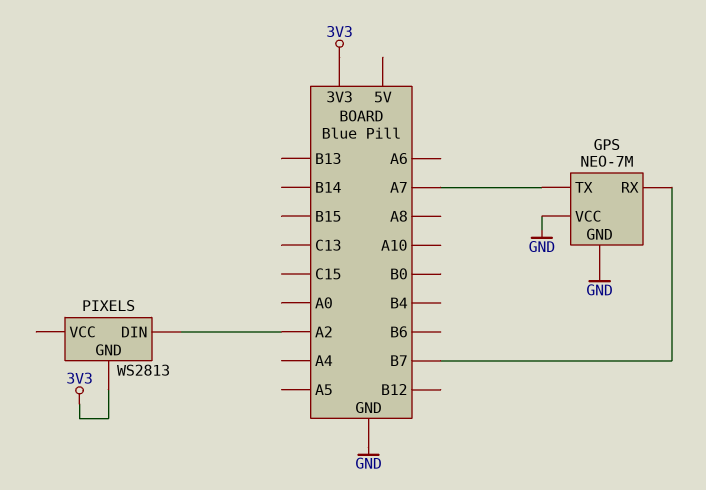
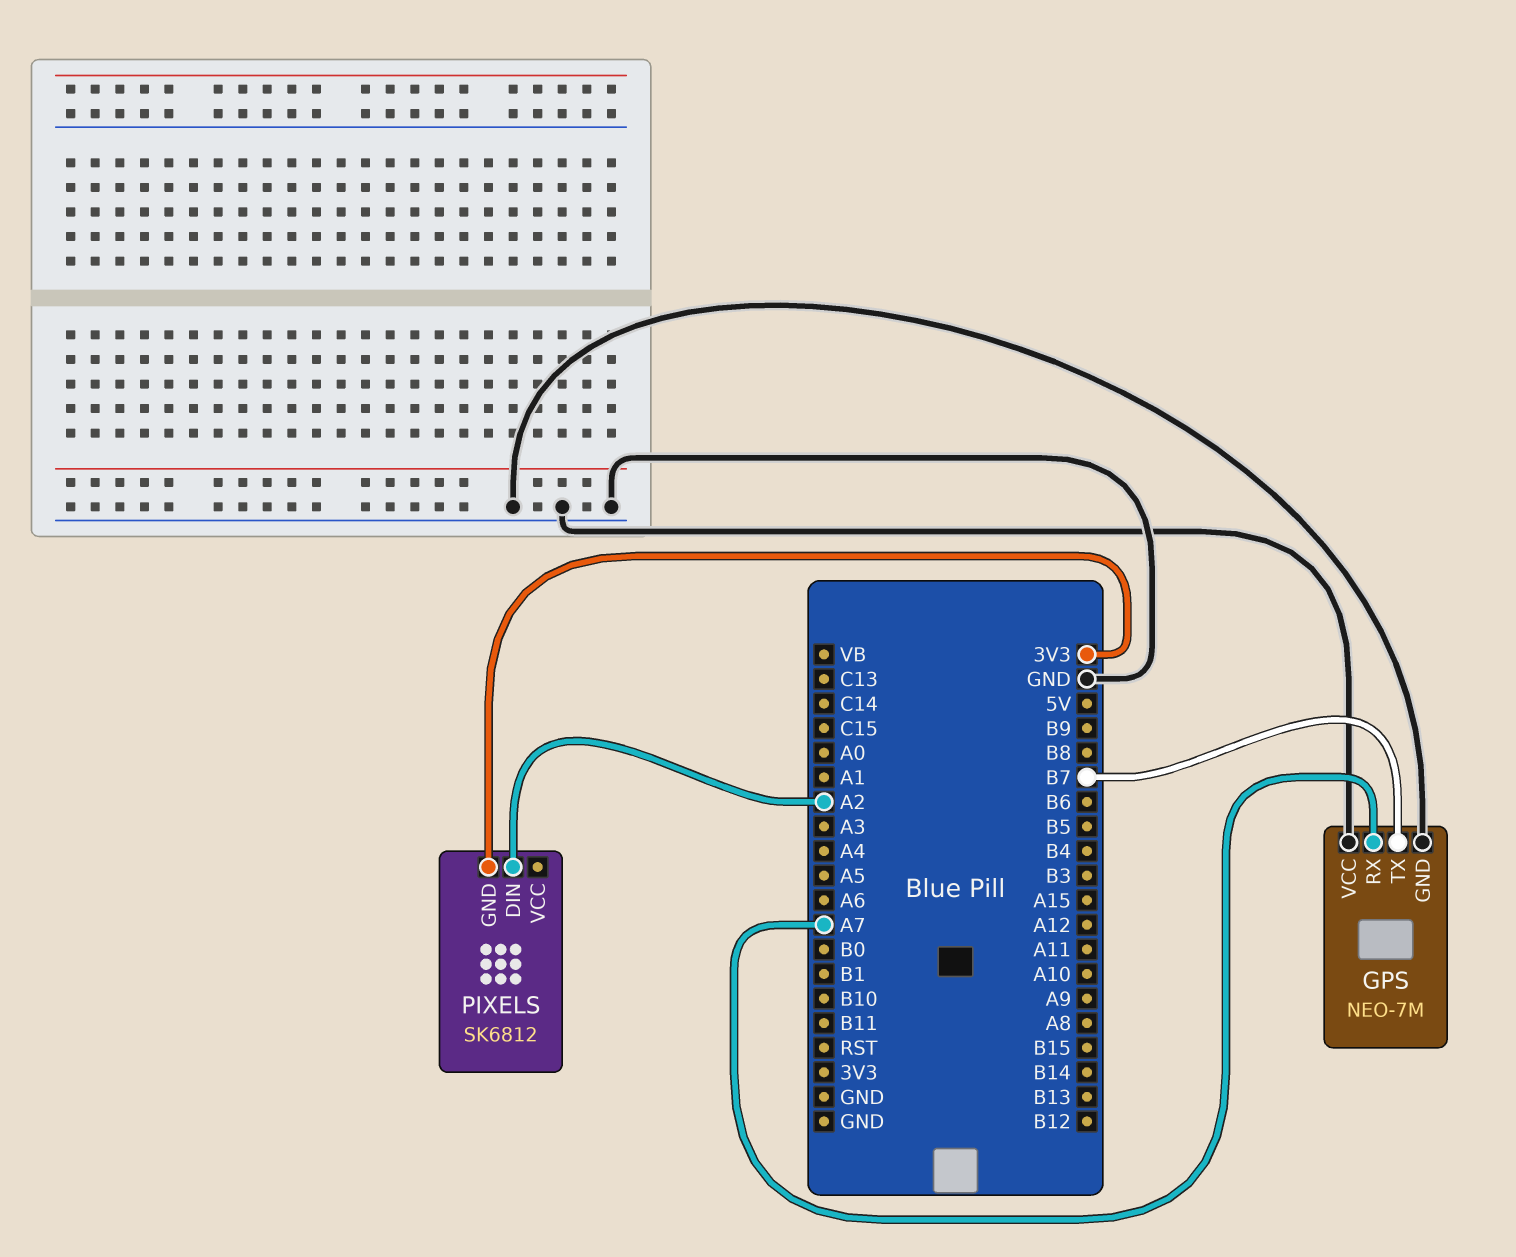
GPS pin RX: B7 -> A7
GPS pin TX: A7 -> B7
PIXELS: WS2813 -> SK6812

